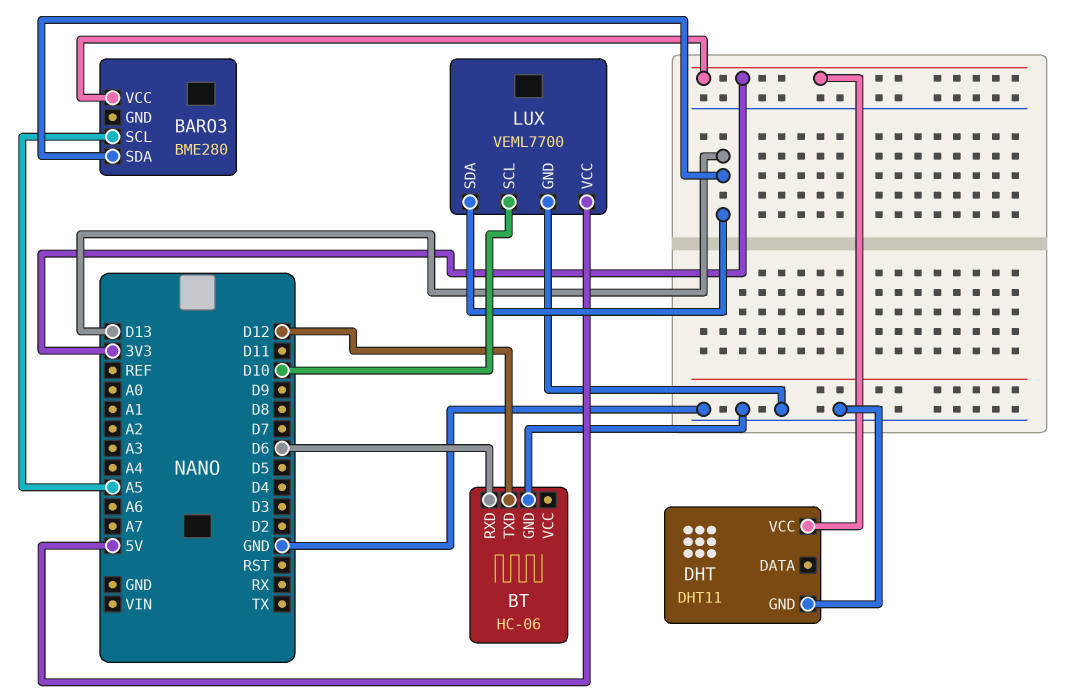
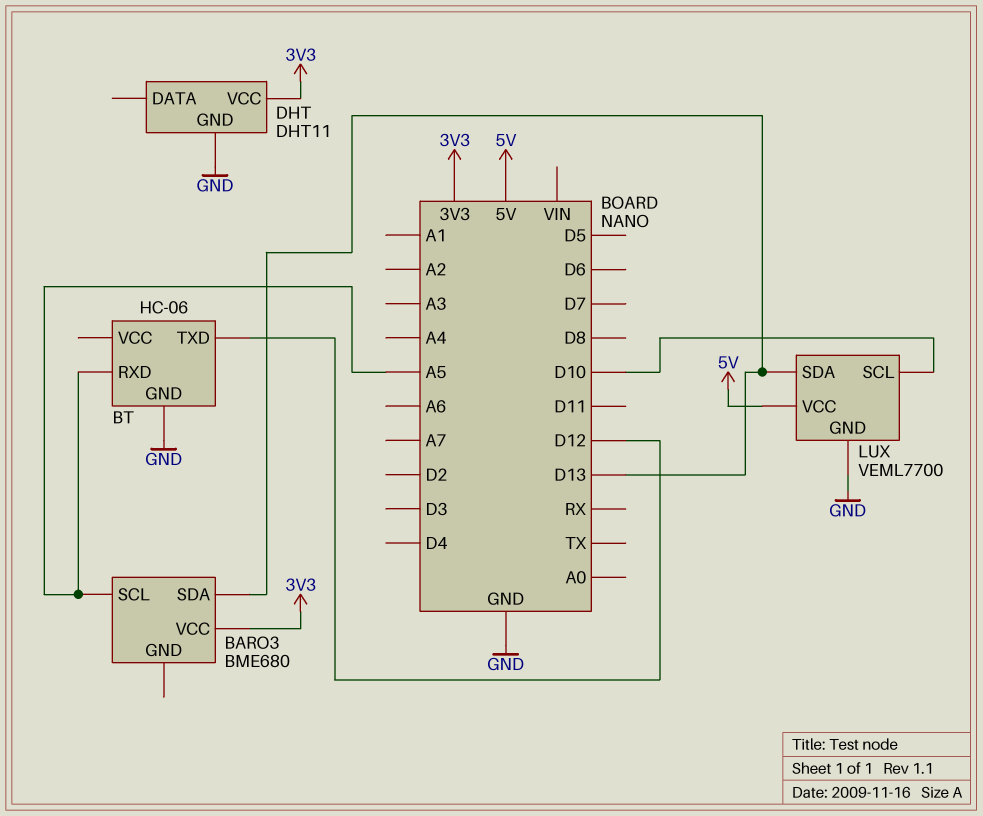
BARO3: BME280 -> BME680
BT pin RXD: D6 -> A5

